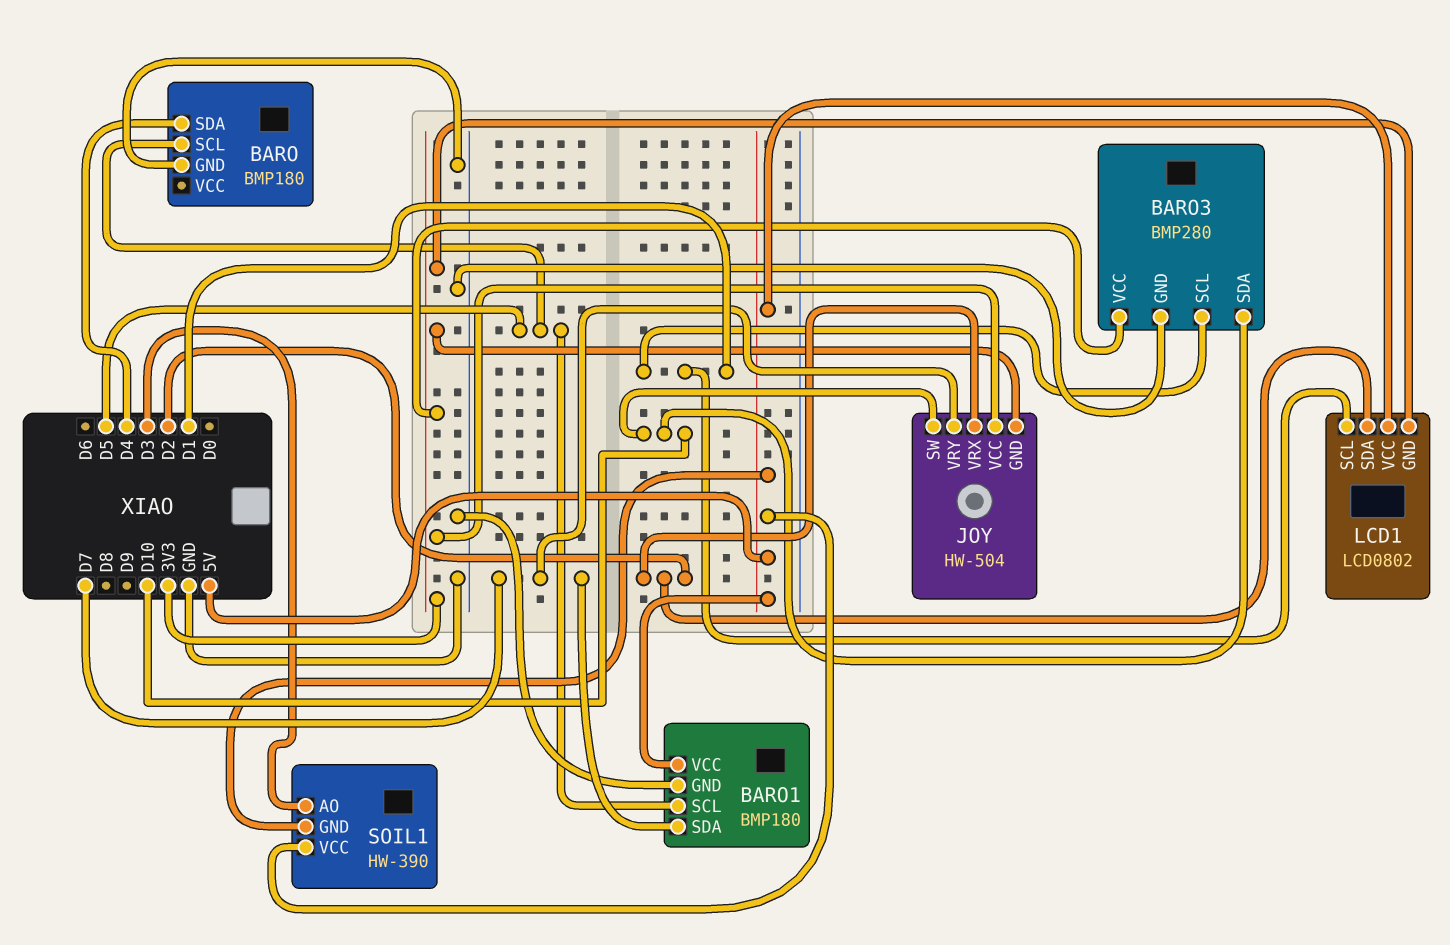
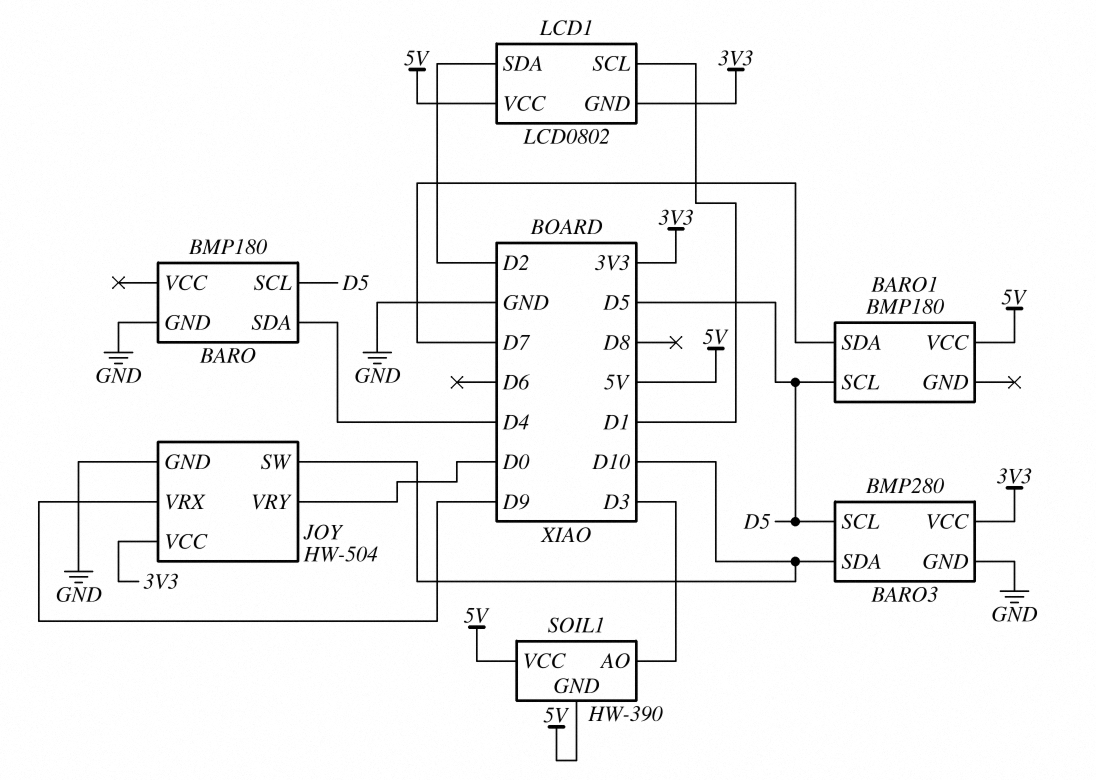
BARO1 pin GND: GND -> none
BARO3 pin SCL: D1 -> D5
JOY pin GND: 3V3 -> GND
JOY pin VRX: D2 -> D9
JOY pin VRY: D7 -> D0

